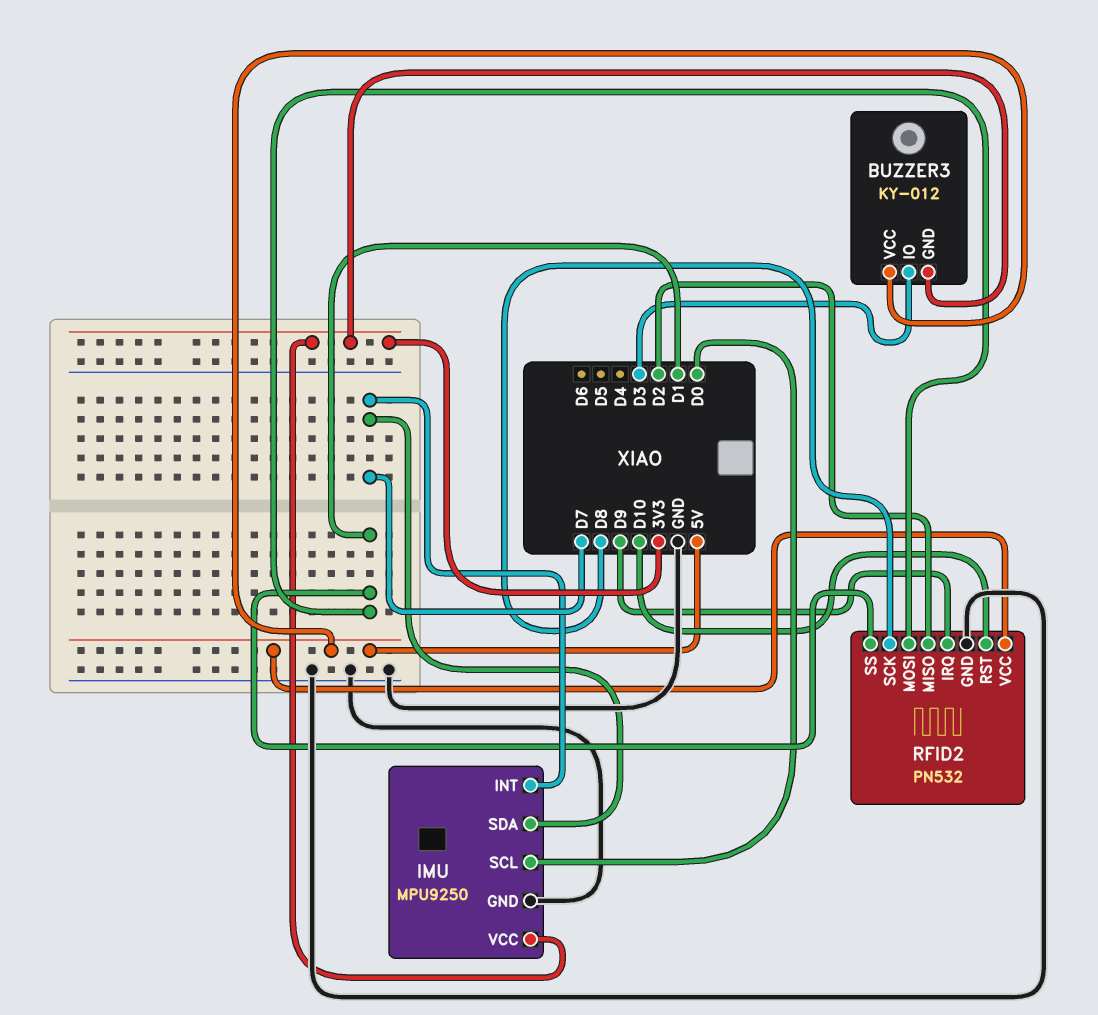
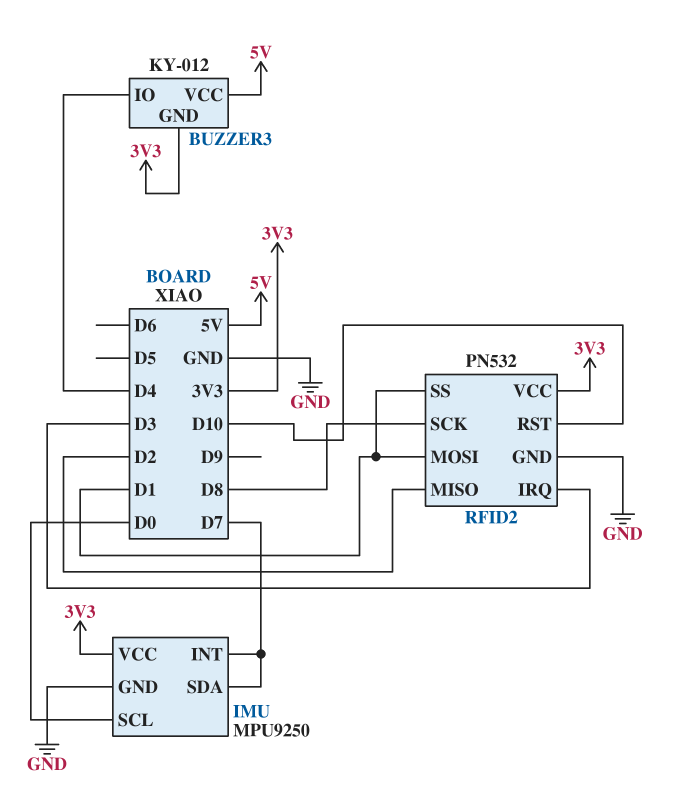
BUZZER3 pin IO: D3 -> D4
RFID2 pin IRQ: D9 -> D3
RFID2 pin VCC: 5V -> 3V3

